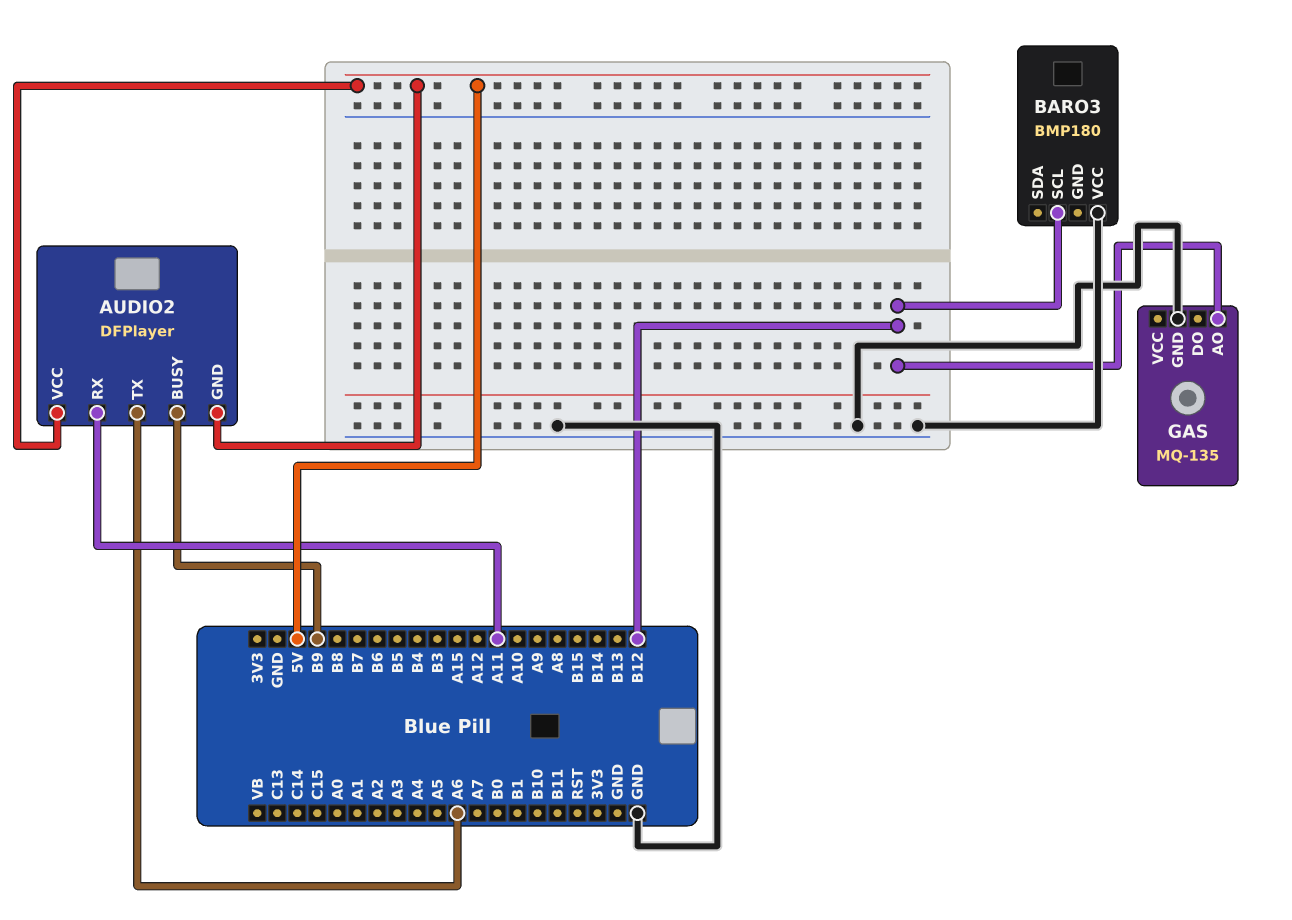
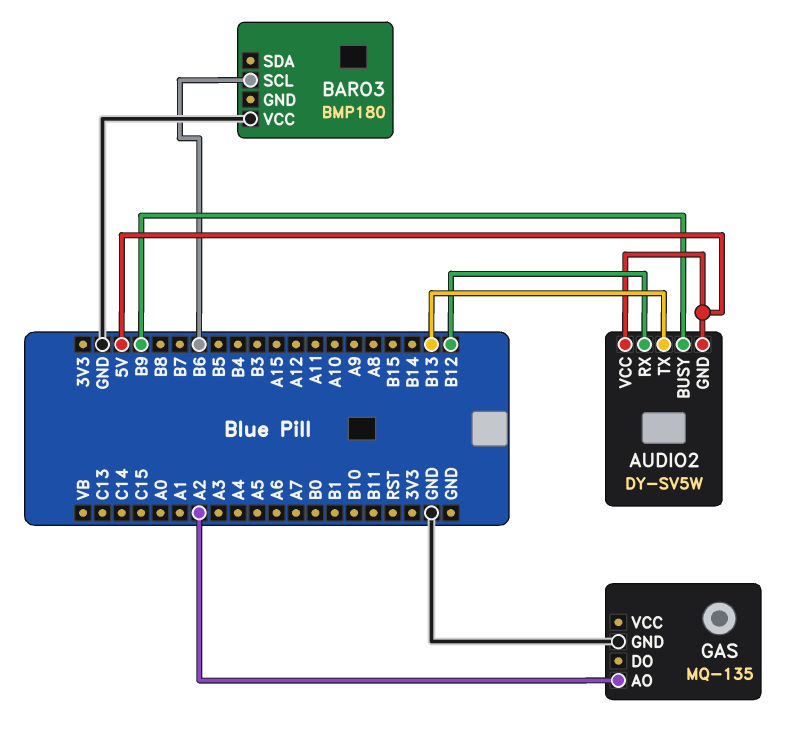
AUDIO2: DFPlayer -> DY-SV5W
AUDIO2 pin RX: A11 -> B12
AUDIO2 pin TX: A6 -> B13
BARO3 pin SCL: B12 -> B6
GAS pin AO: B12 -> A2

